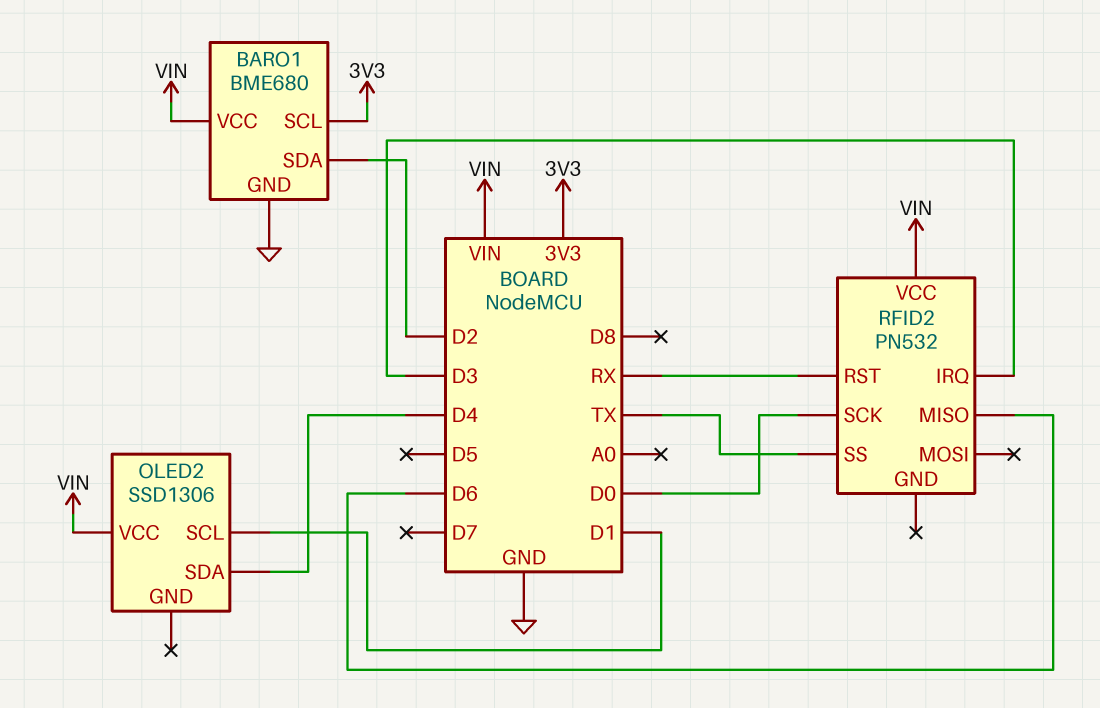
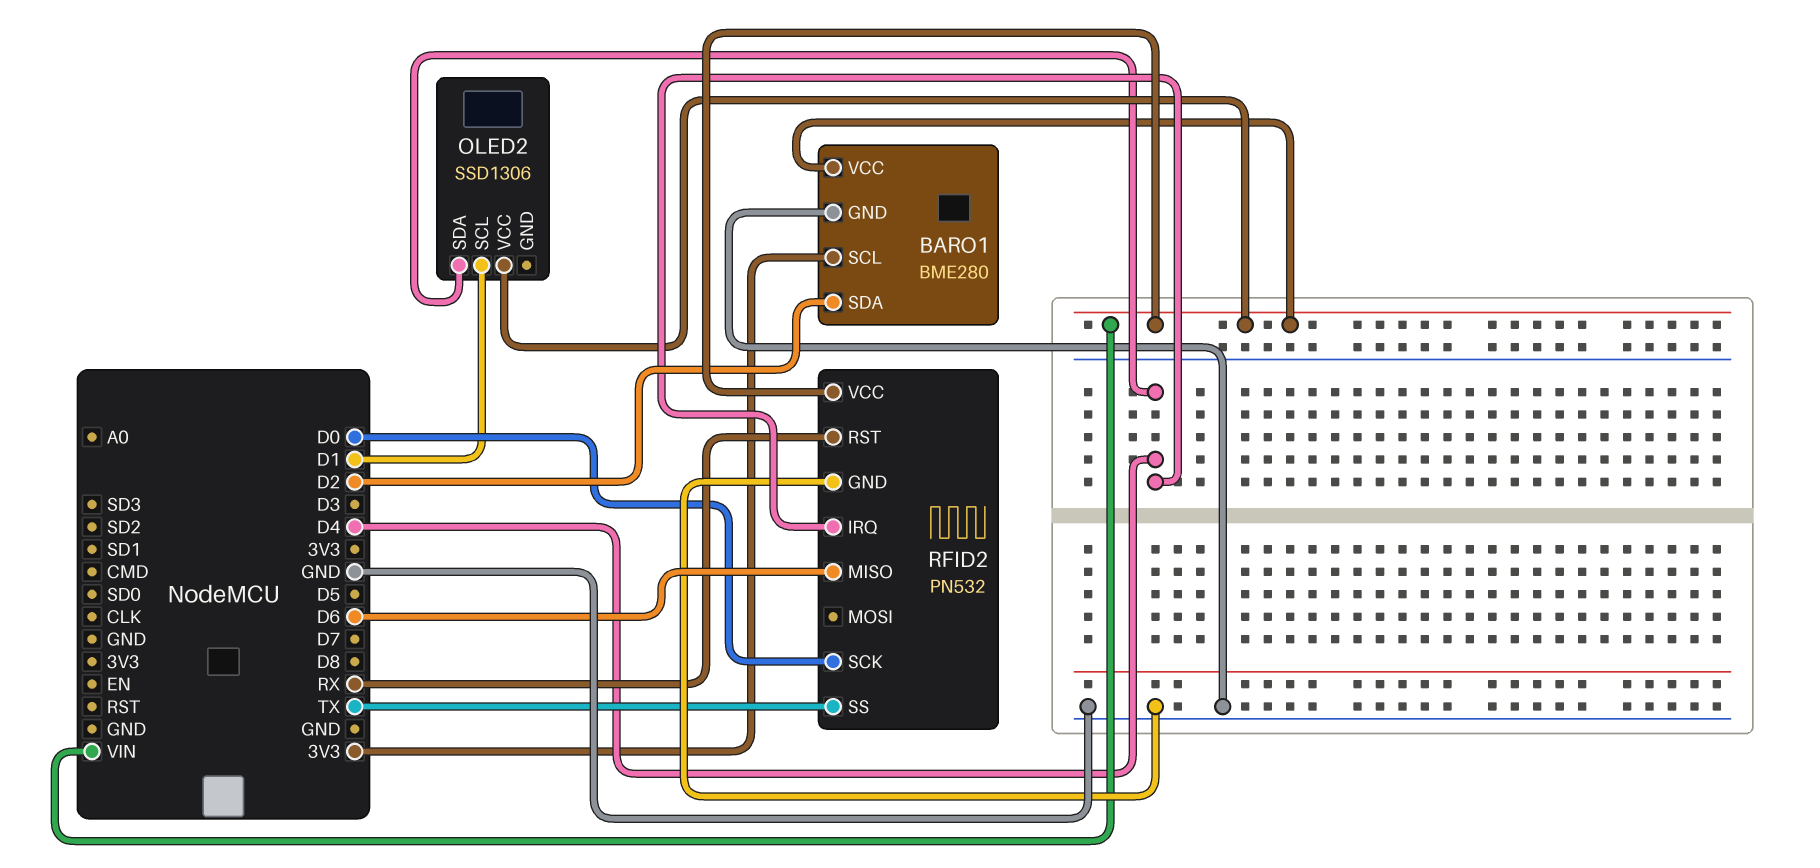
BARO1: BME680 -> BME280
RFID2 pin GND: none -> GND
RFID2 pin IRQ: D3 -> D4

